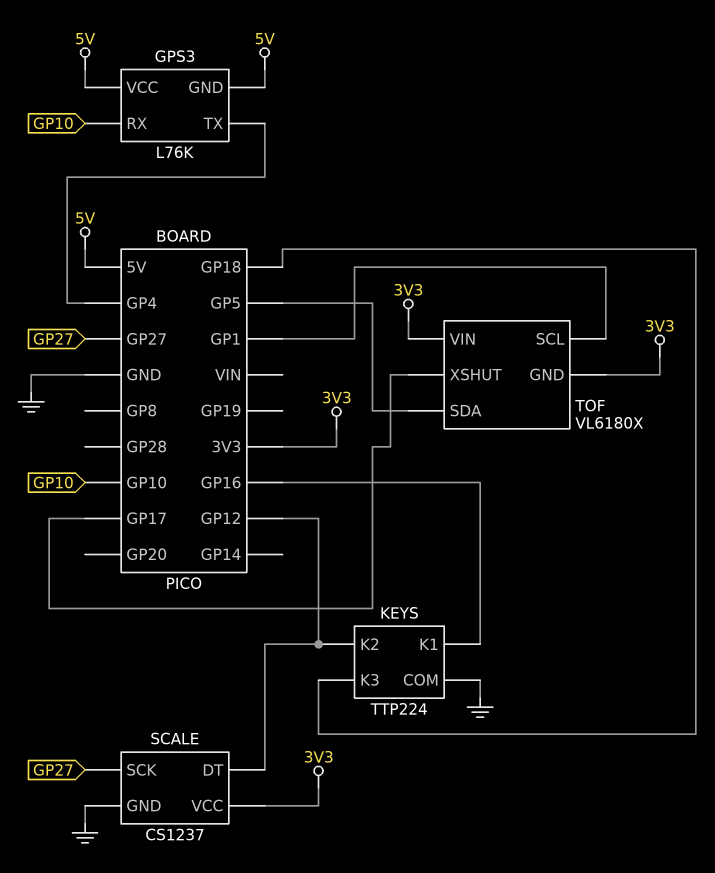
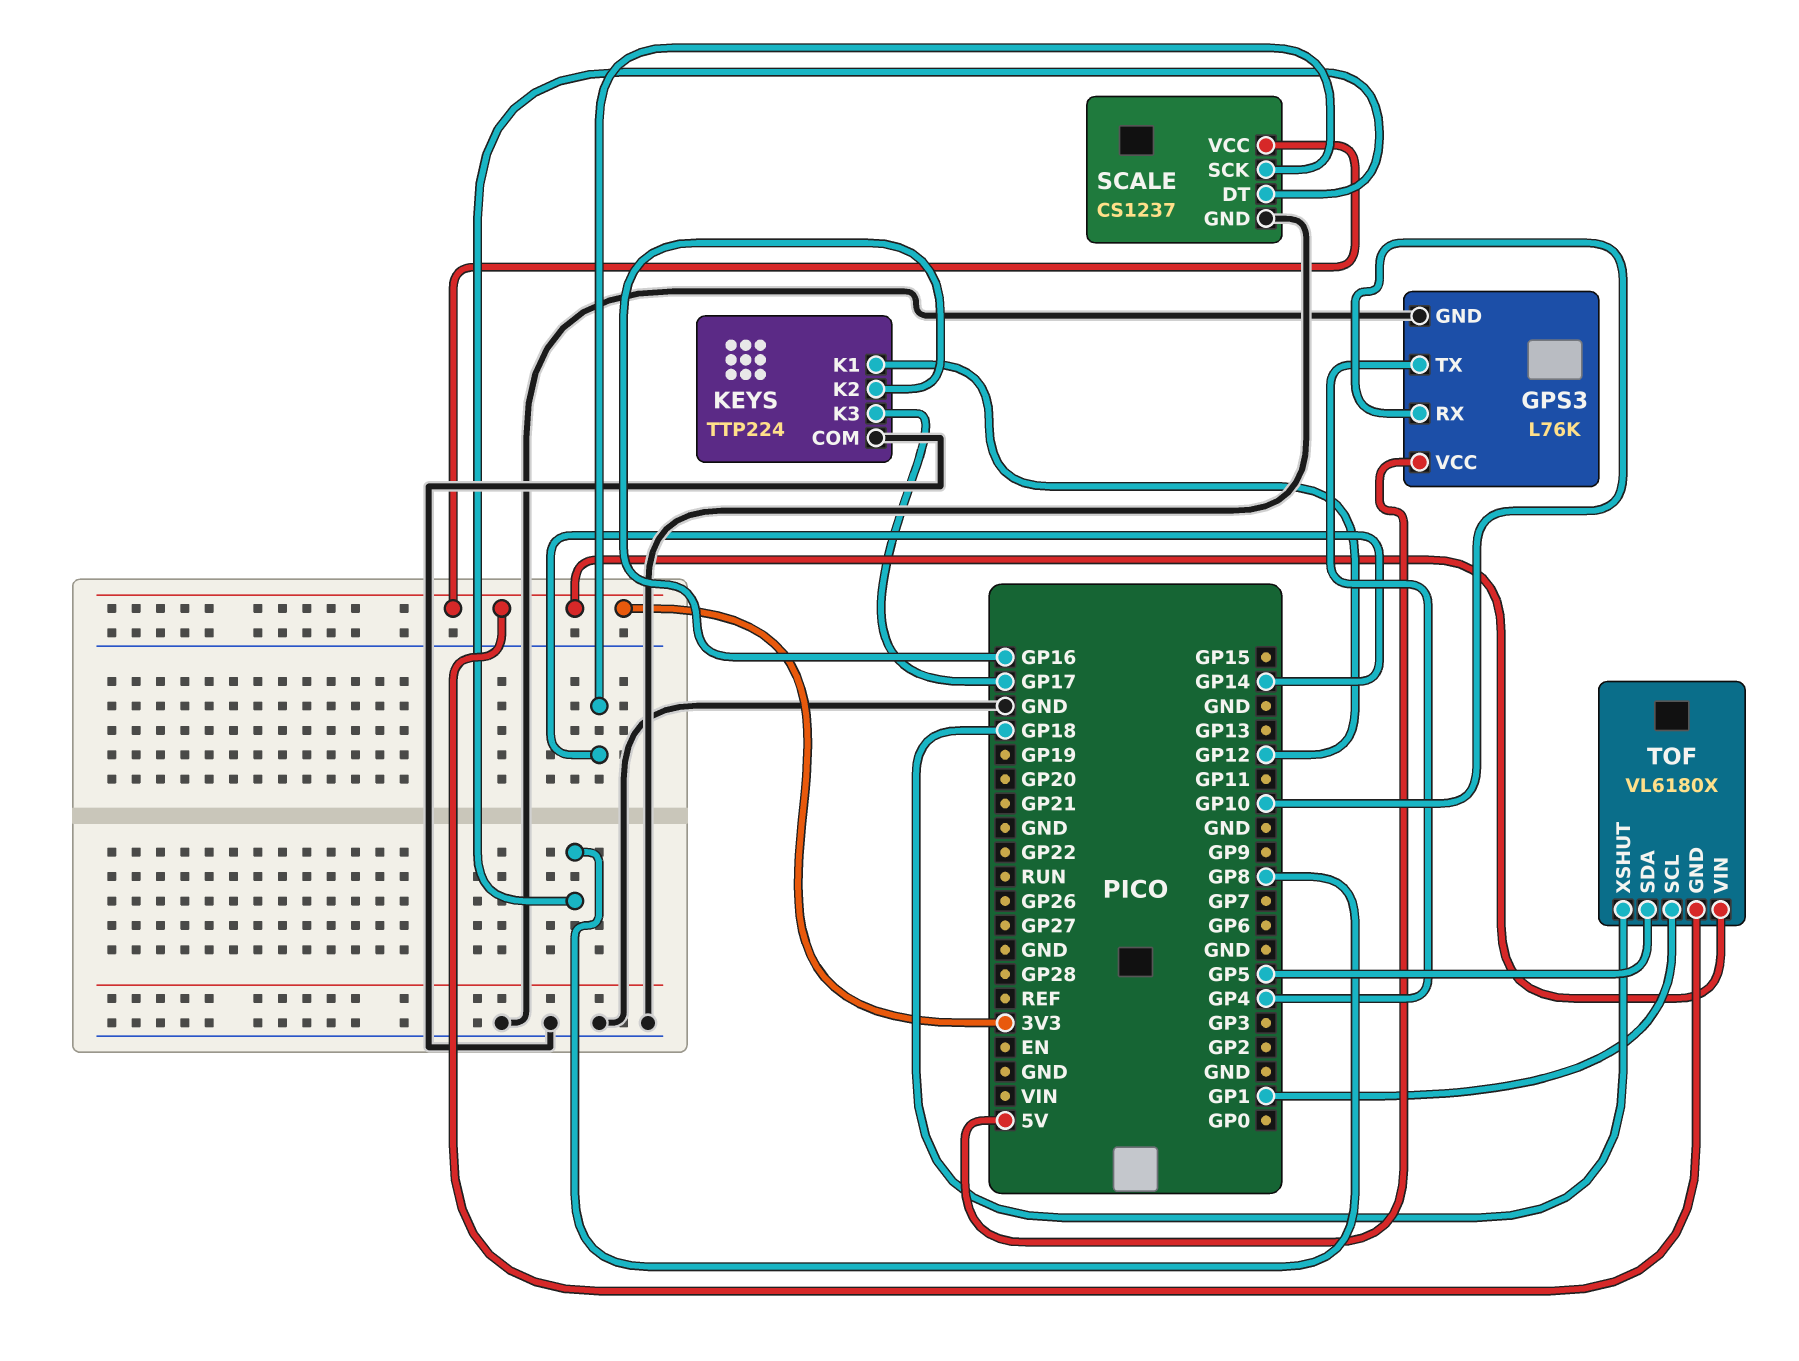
GPS3 pin GND: 5V -> GND
KEYS pin K1: GP16 -> GP12
KEYS pin K2: GP12 -> GP16
KEYS pin K3: GP18 -> GP17
SCALE pin DT: GP12 -> GP8
SCALE pin SCK: GP27 -> GP14
TOF pin XSHUT: GP17 -> GP18

